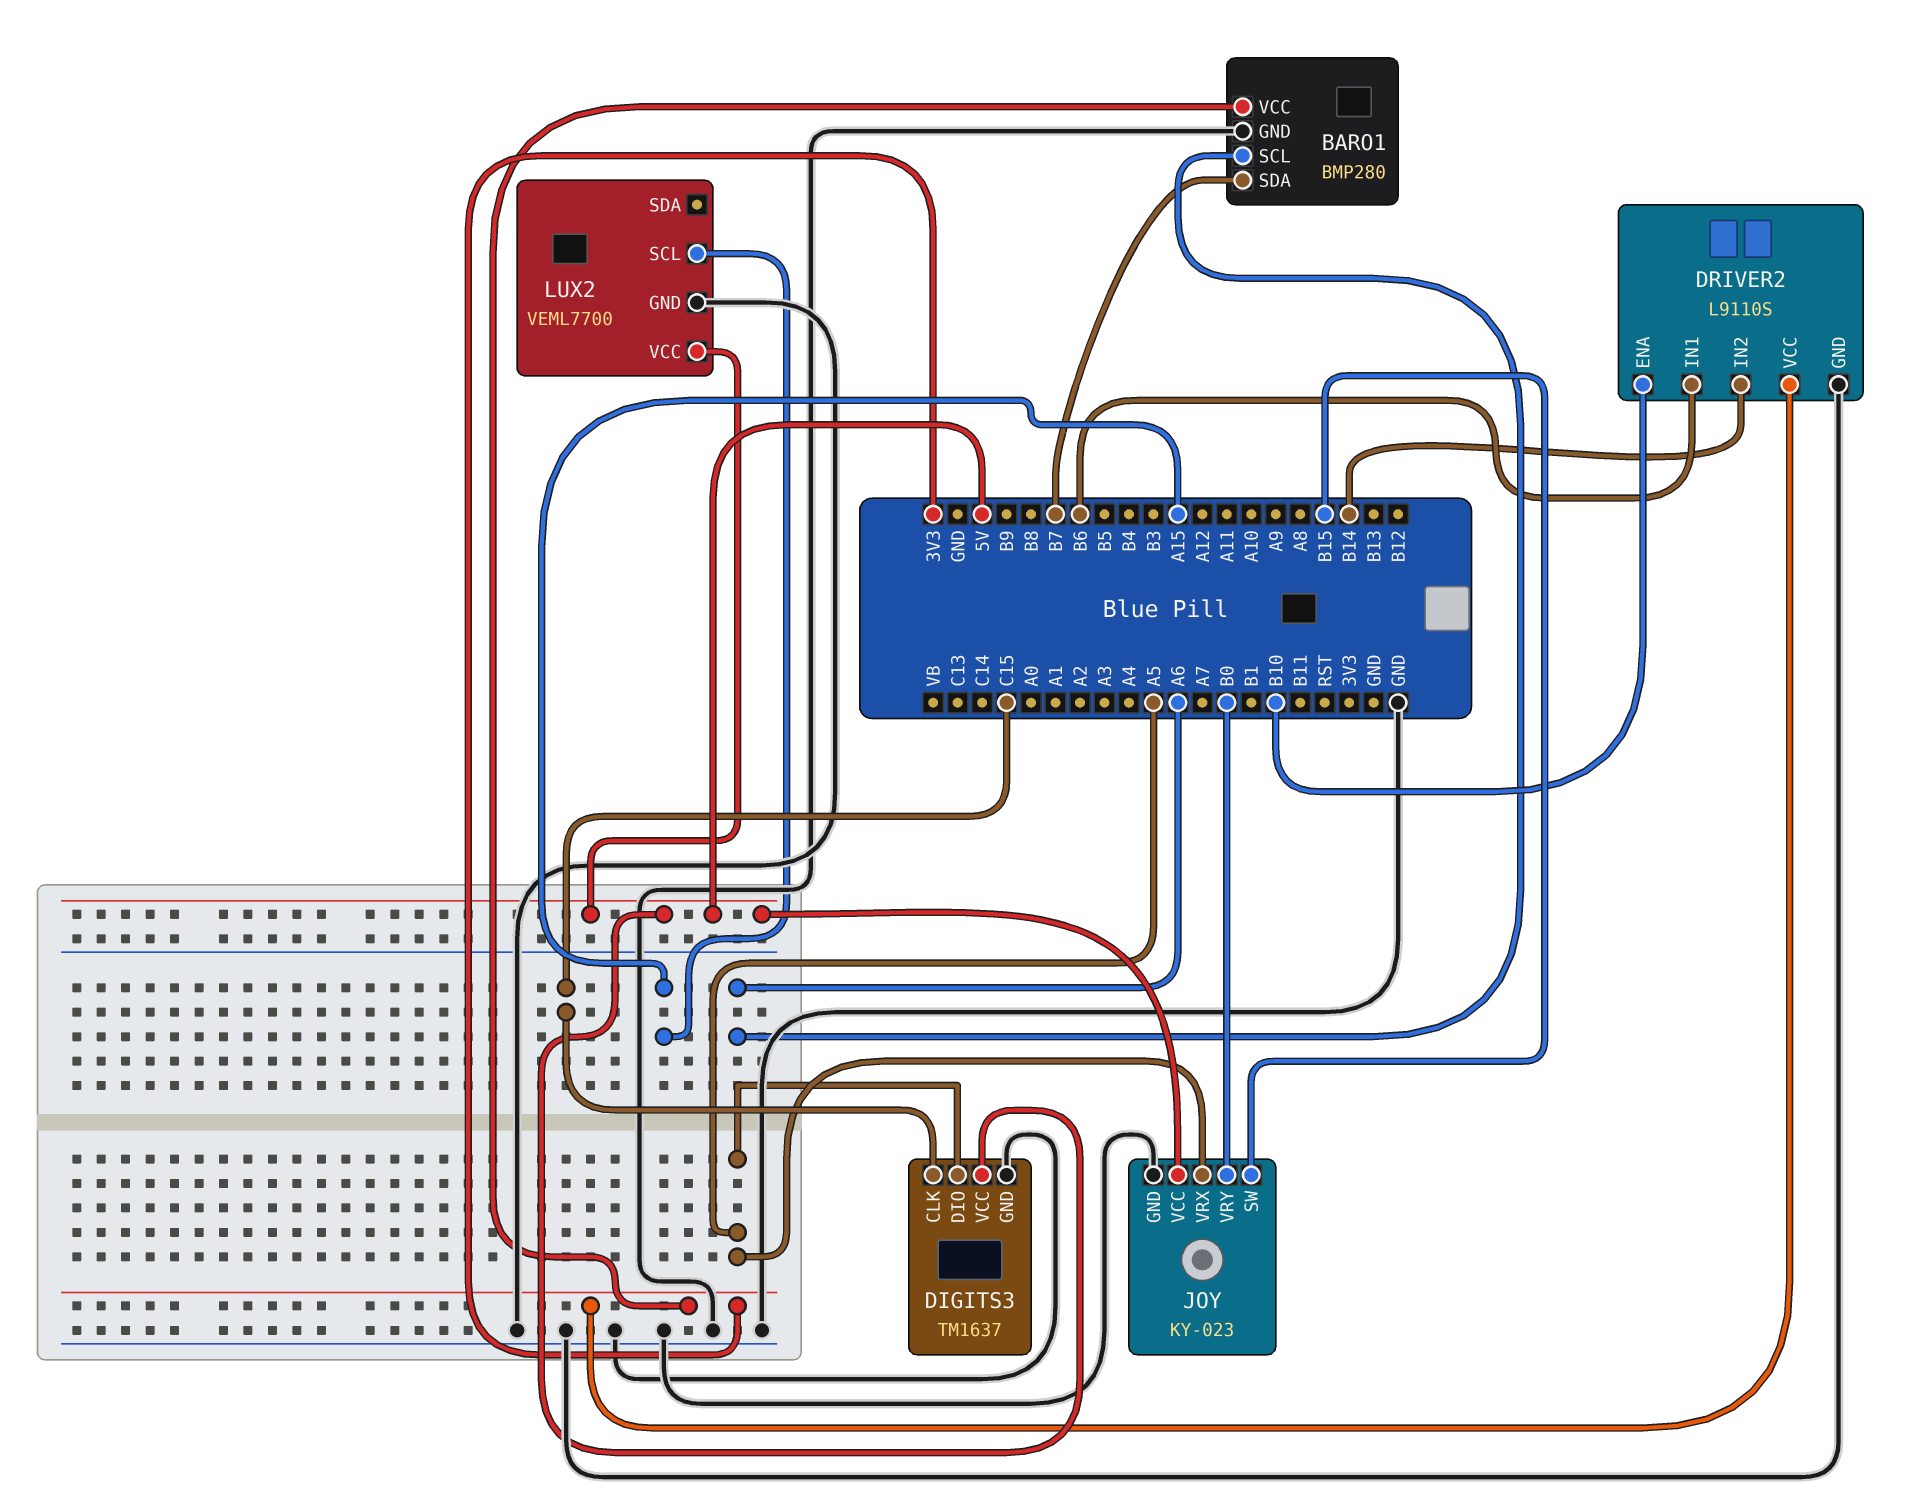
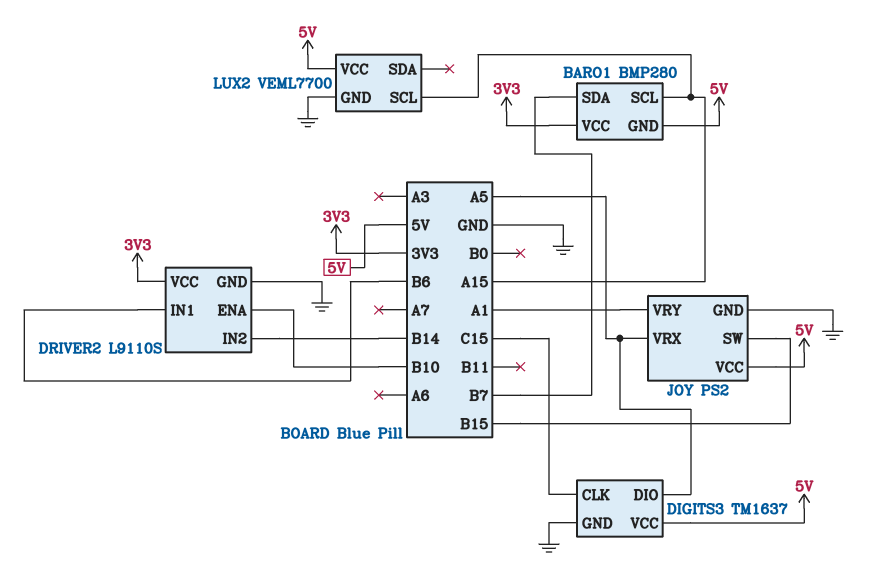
BARO1 pin GND: GND -> 5V
BARO1 pin SCL: A6 -> A15
JOY: KY-023 -> PS2
JOY pin VRY: B0 -> A1

